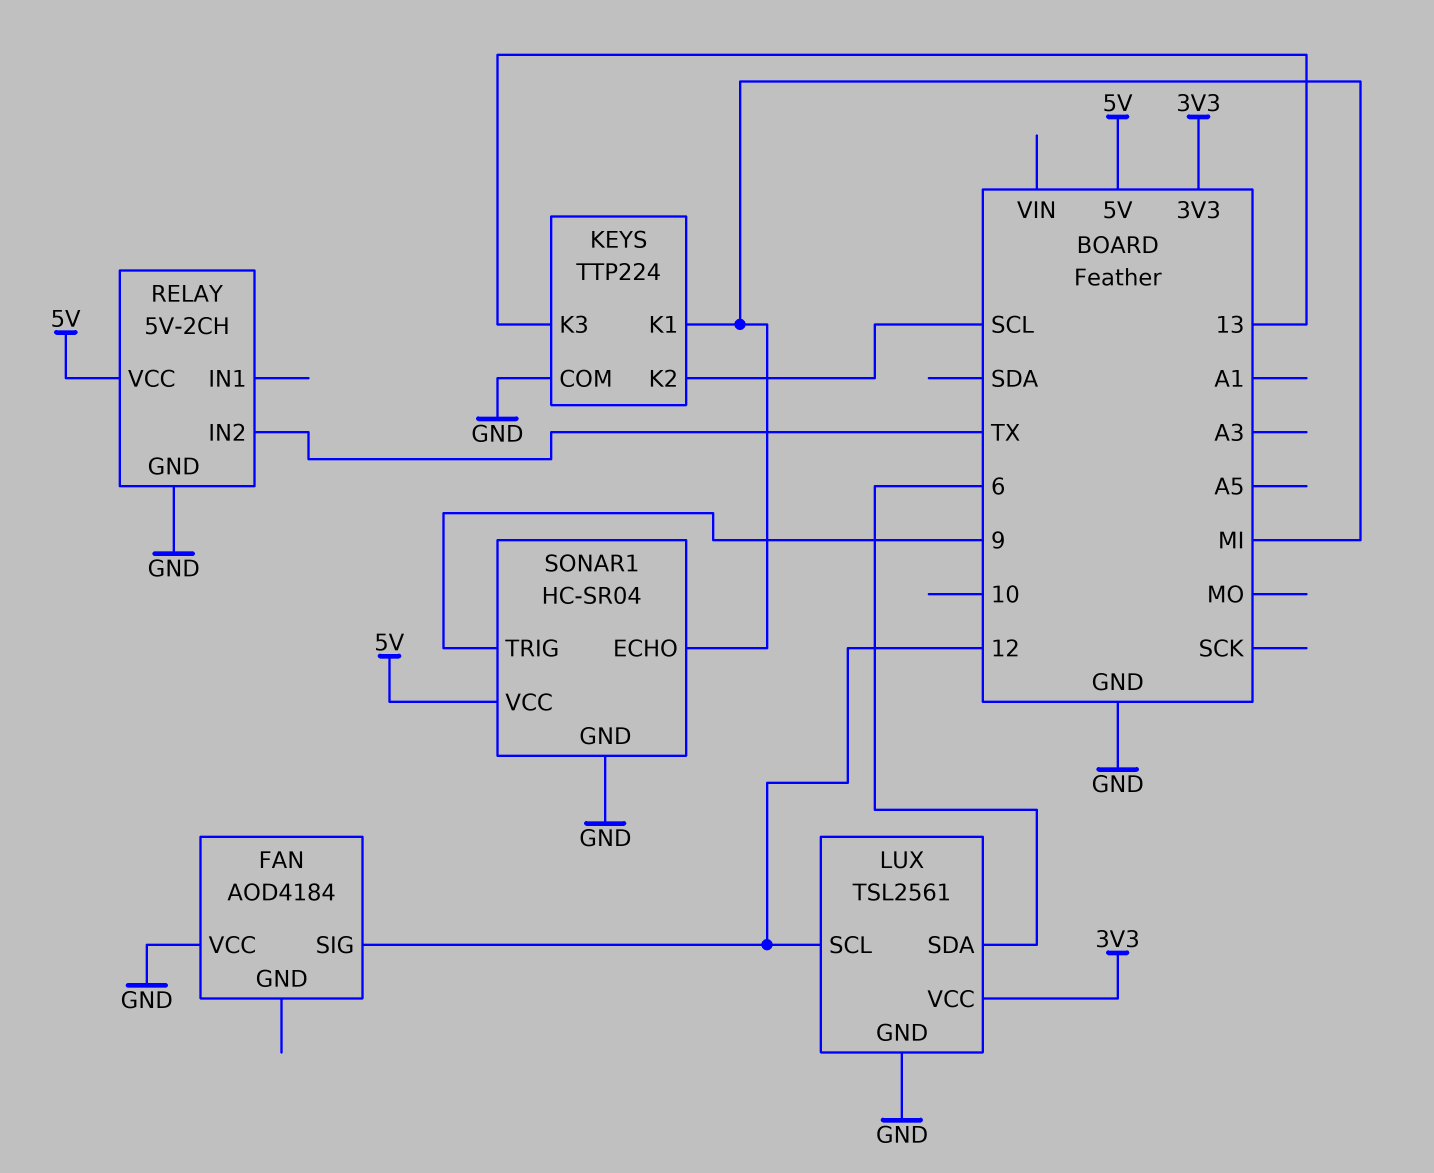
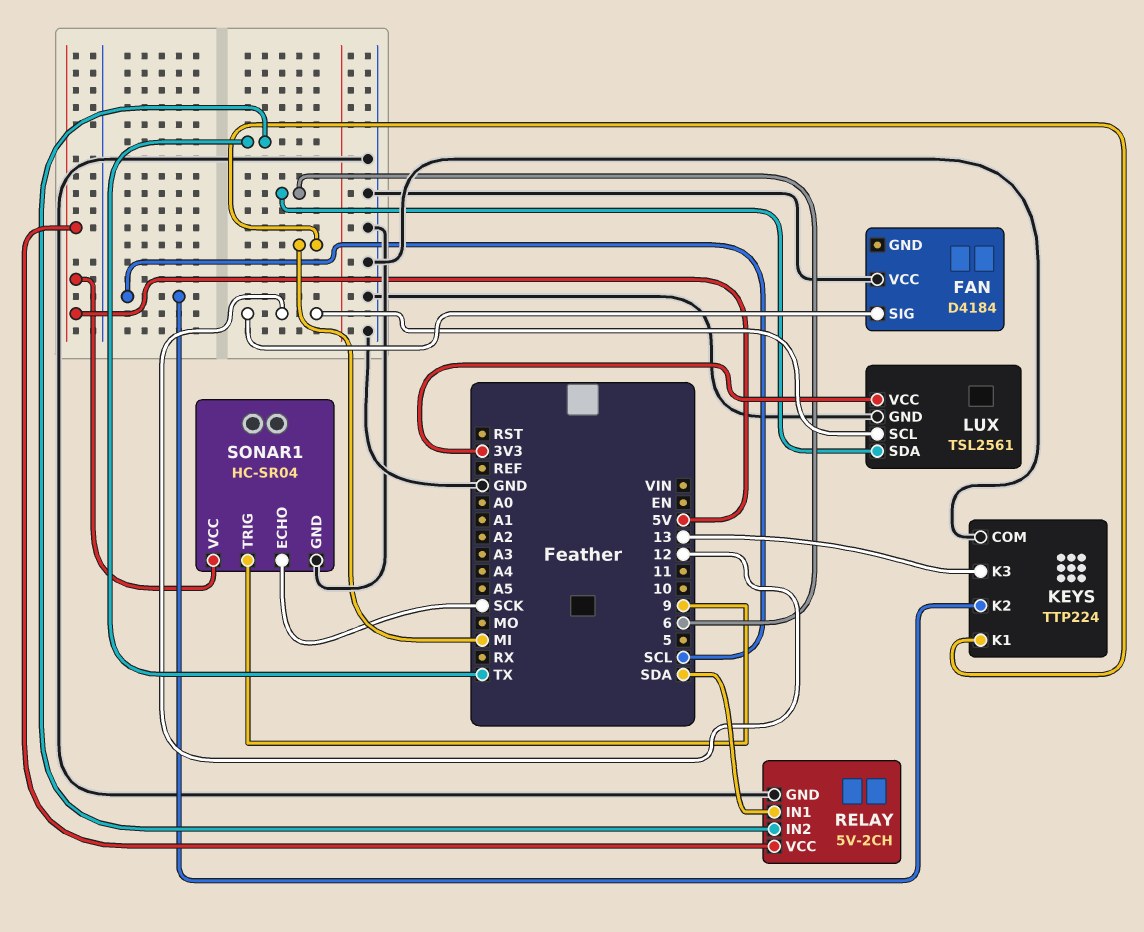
FAN: AOD4184 -> D4184
RELAY pin IN1: none -> SDA
SONAR1 pin ECHO: MI -> SCK

